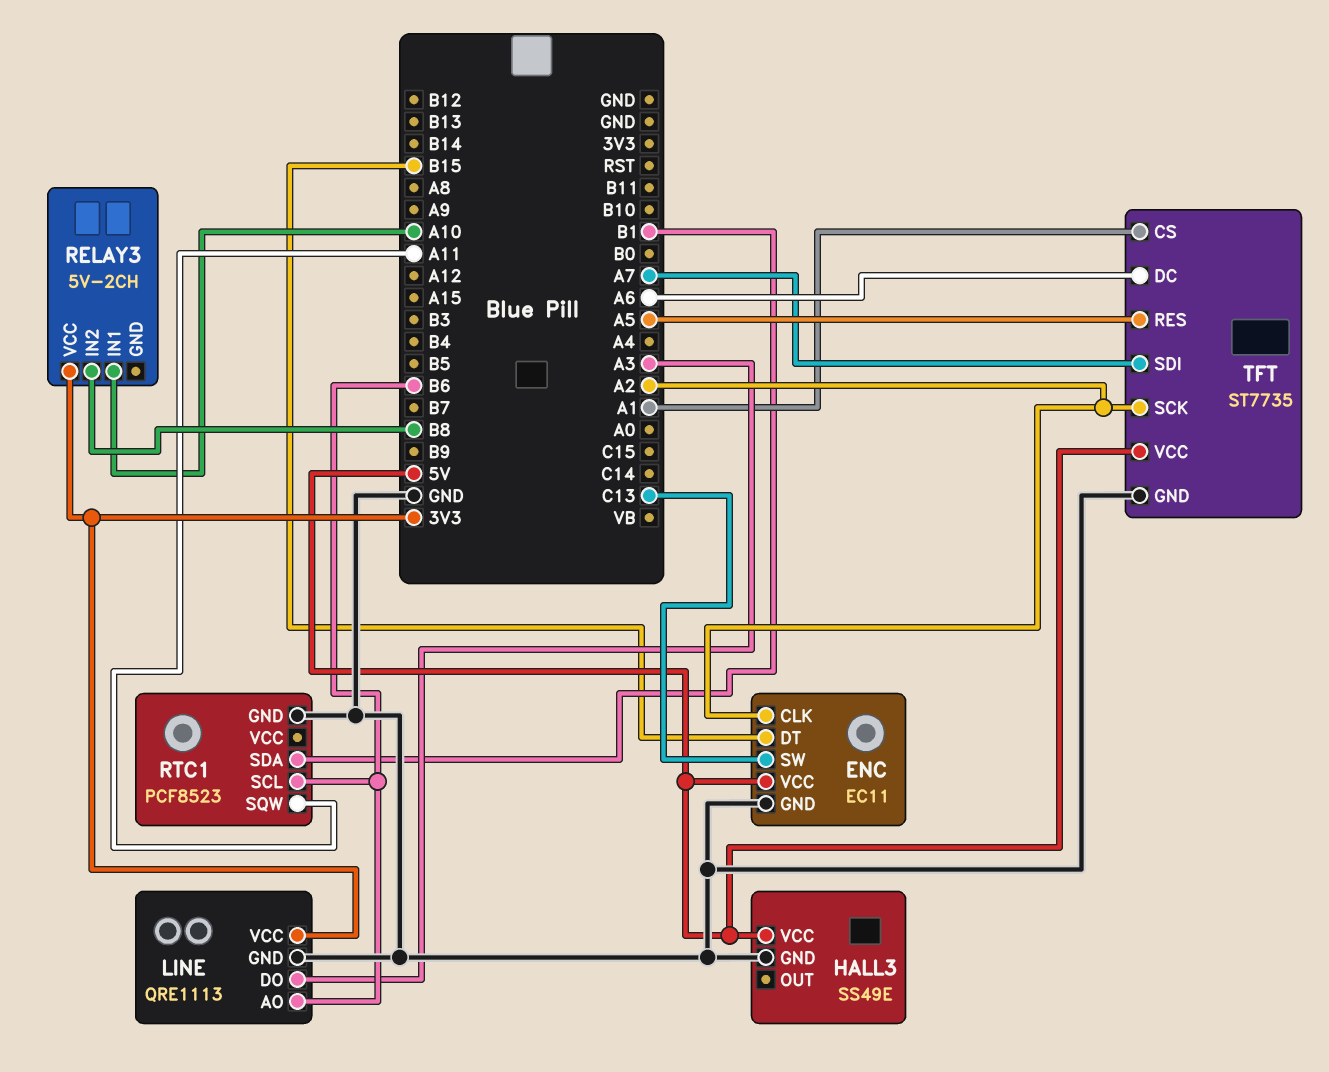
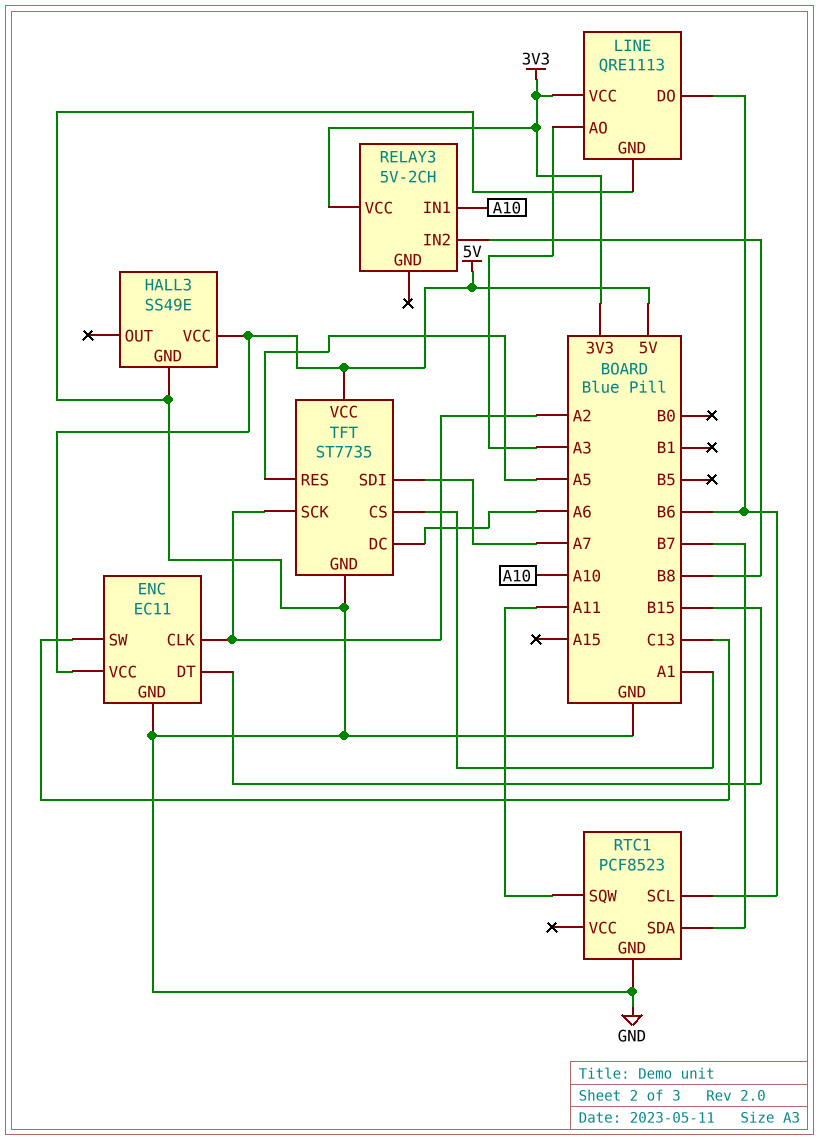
LINE pin AO: B6 -> A3
LINE pin DO: A3 -> B6
RTC1 pin SDA: B1 -> B7

